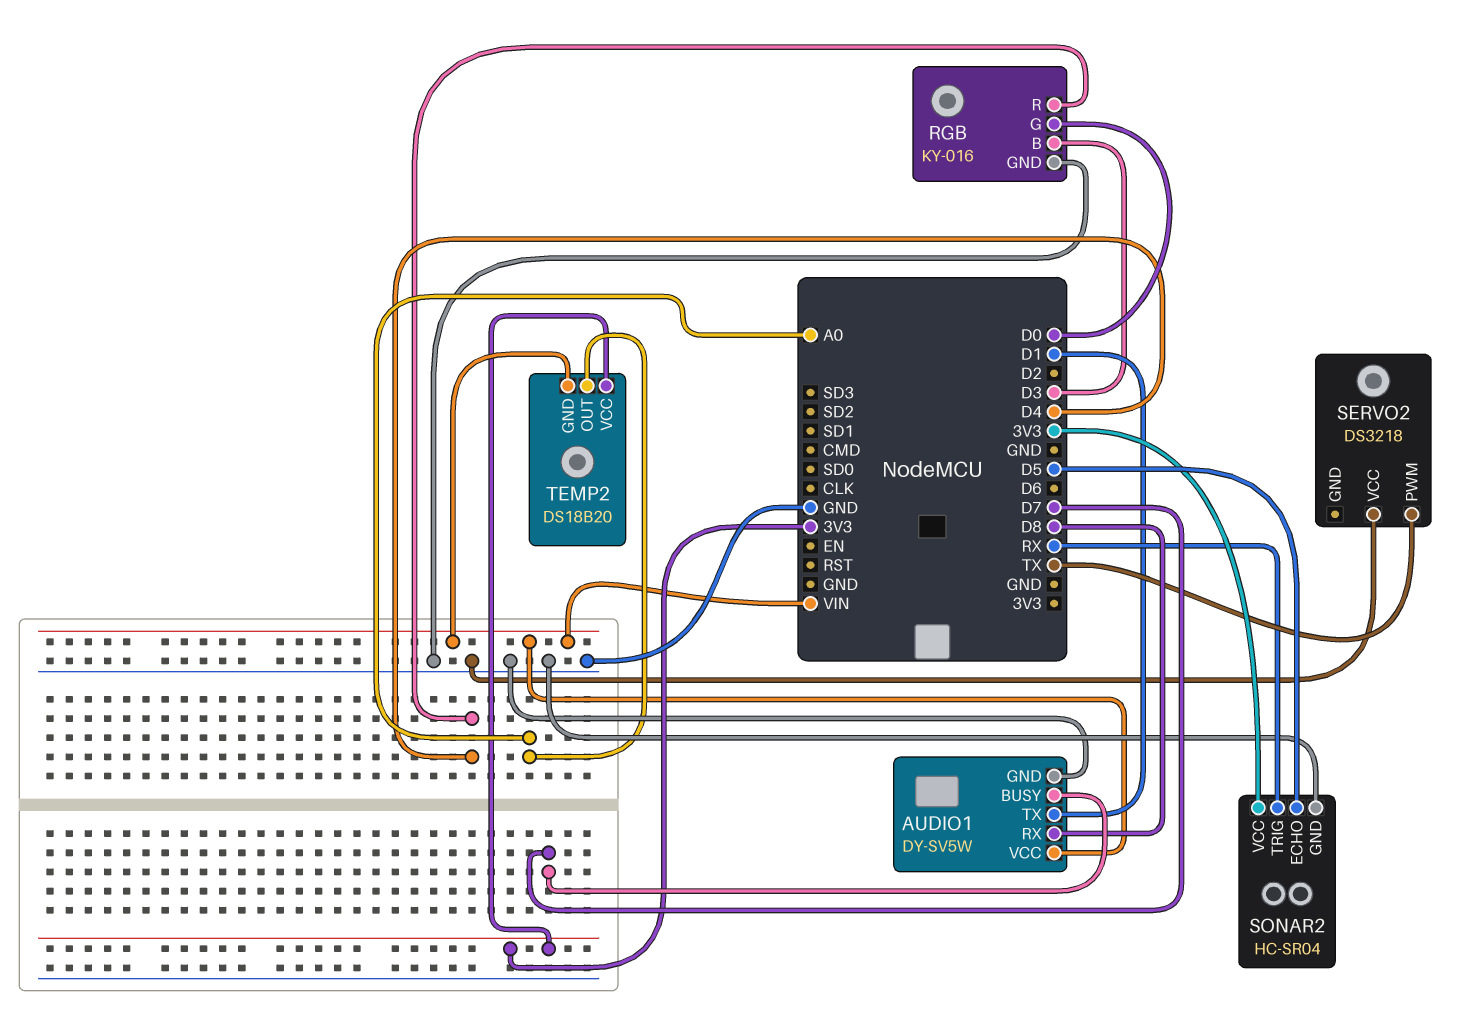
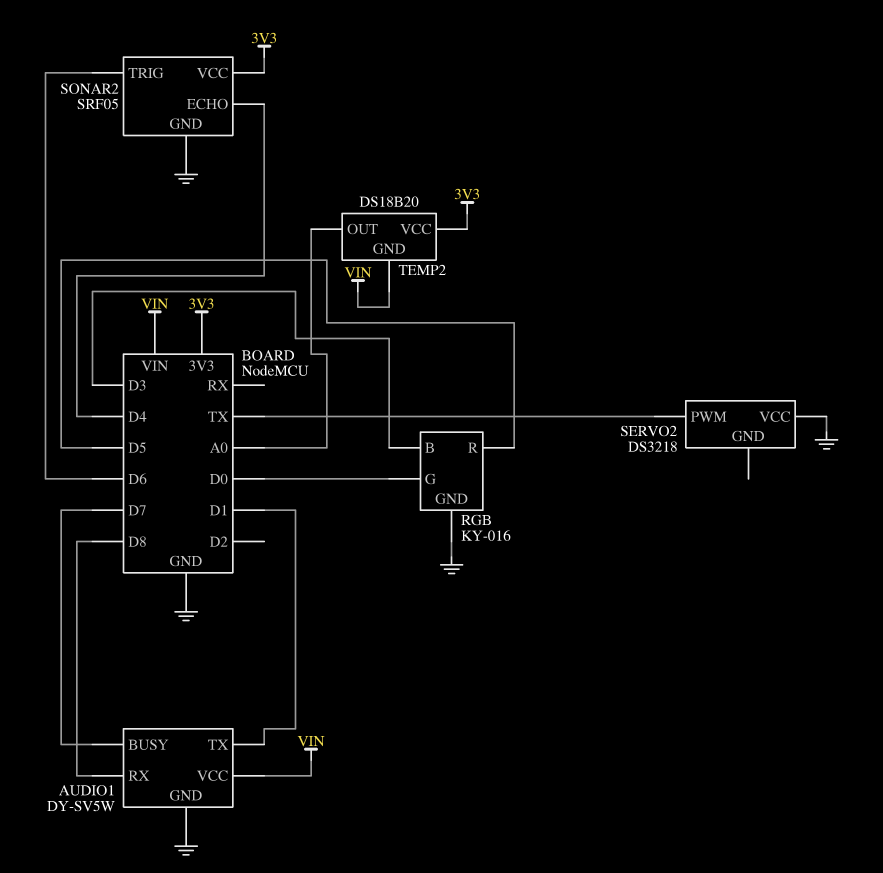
RGB pin R: D4 -> D5
SONAR2: HC-SR04 -> SRF05
SONAR2 pin ECHO: D5 -> D4
SONAR2 pin TRIG: RX -> D6

